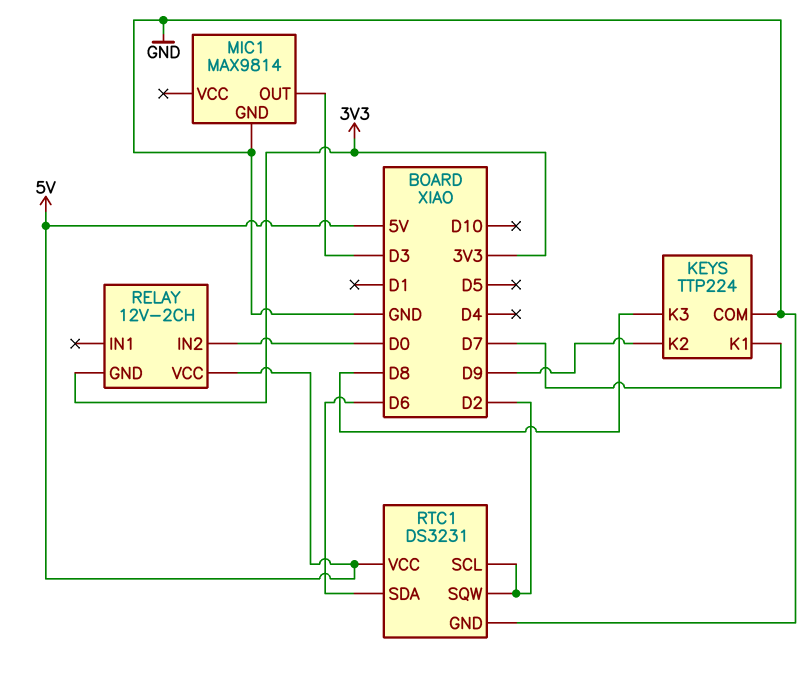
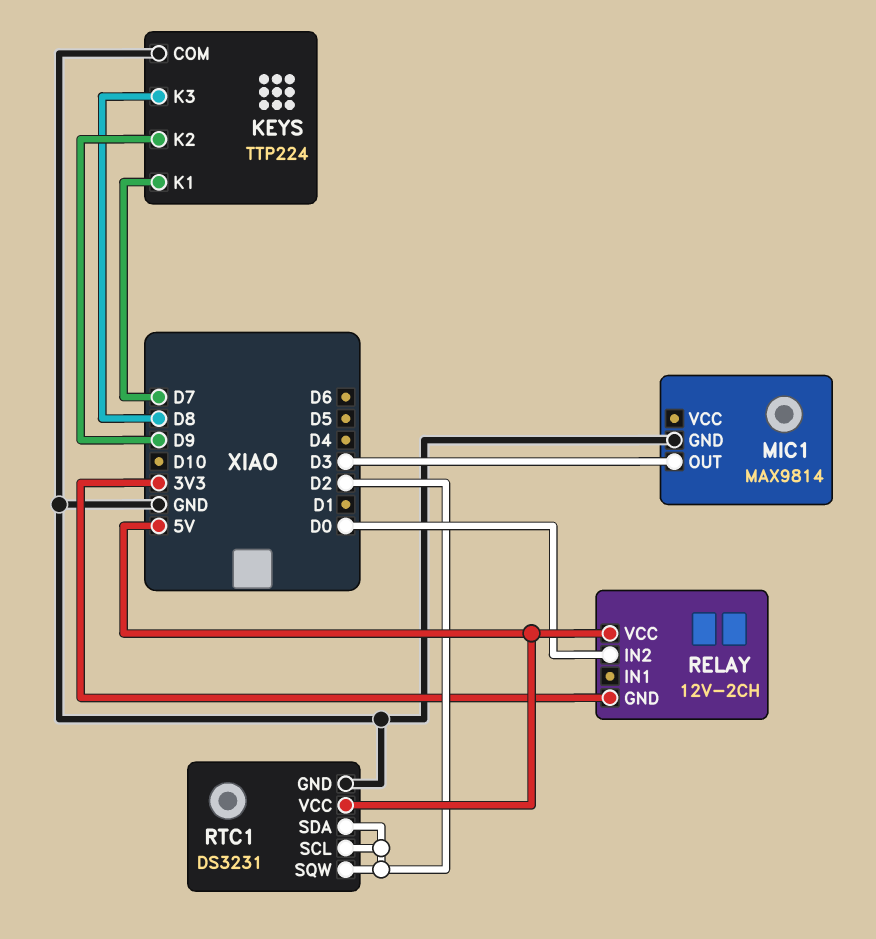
RTC1 pin SDA: D6 -> D2

